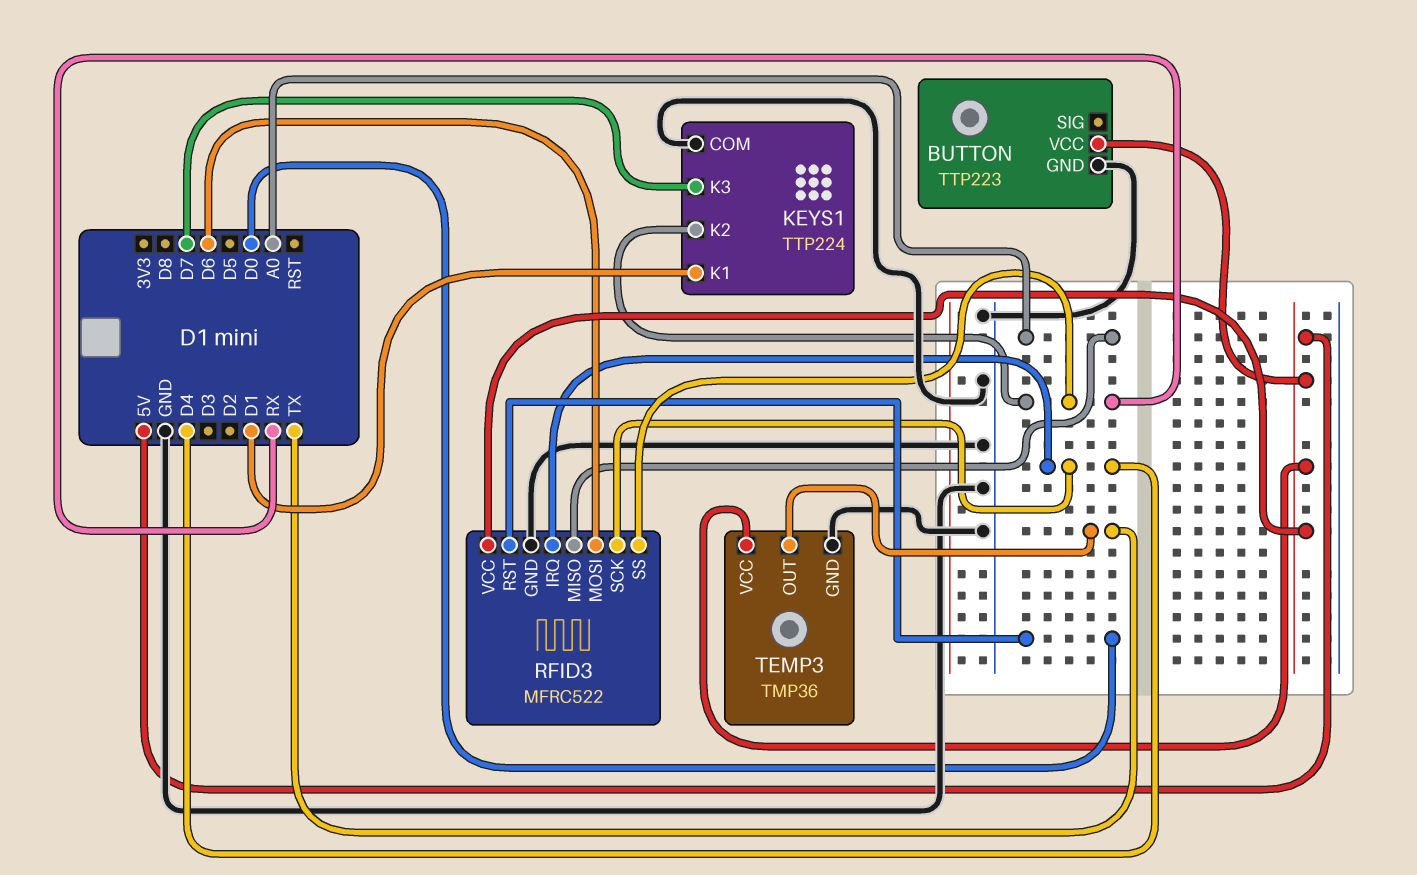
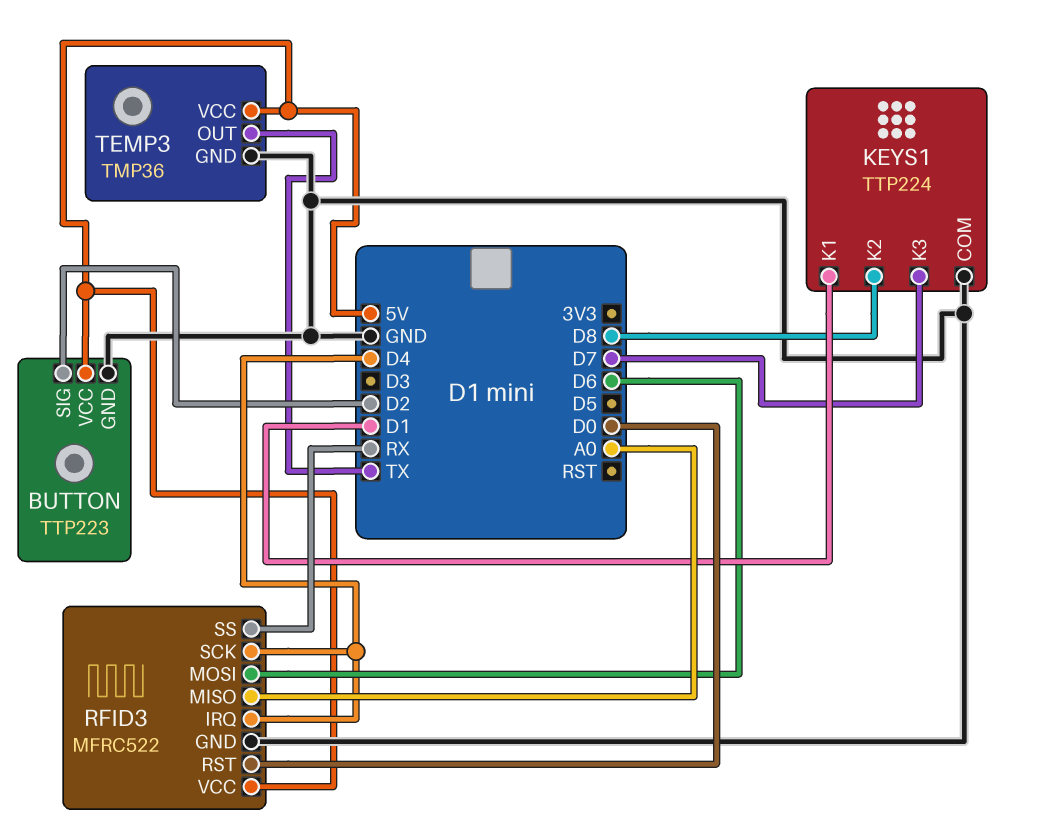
BUTTON pin SIG: none -> D2
KEYS1 pin K2: RX -> D8

